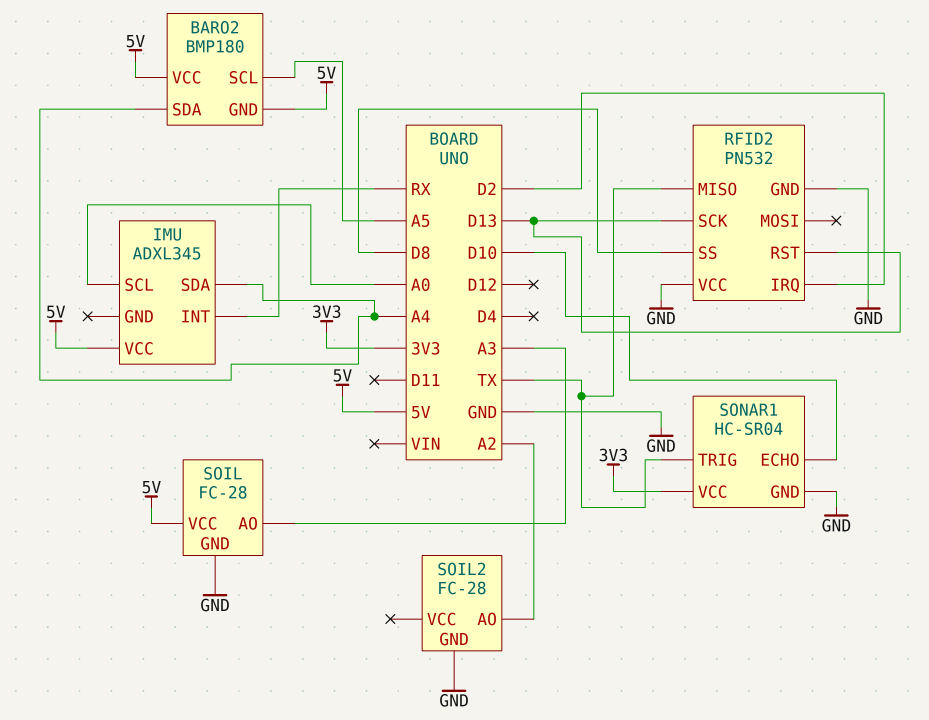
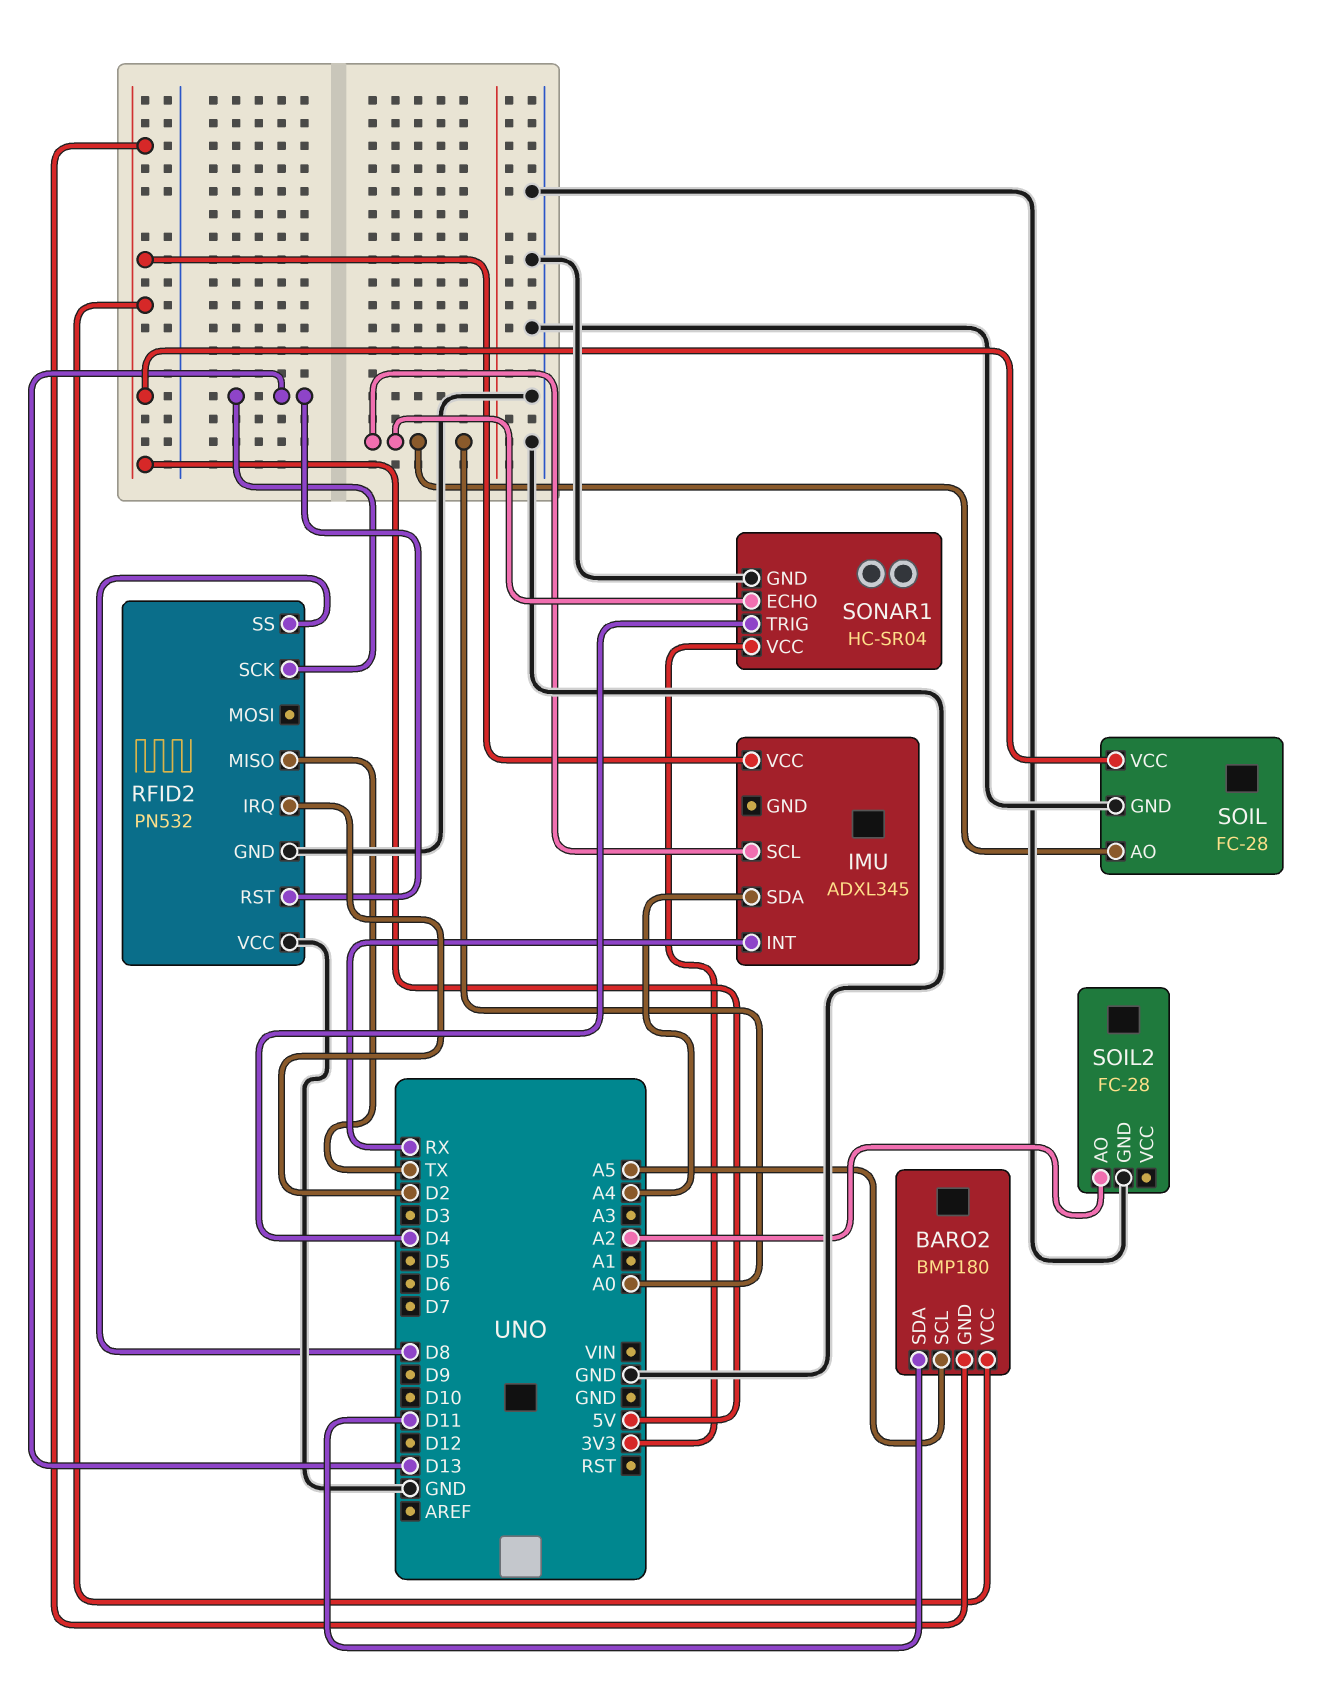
BARO2 pin SDA: A4 -> D11
SOIL pin AO: A3 -> A0
SONAR1 pin ECHO: D10 -> A0
SONAR1 pin TRIG: TX -> D4

